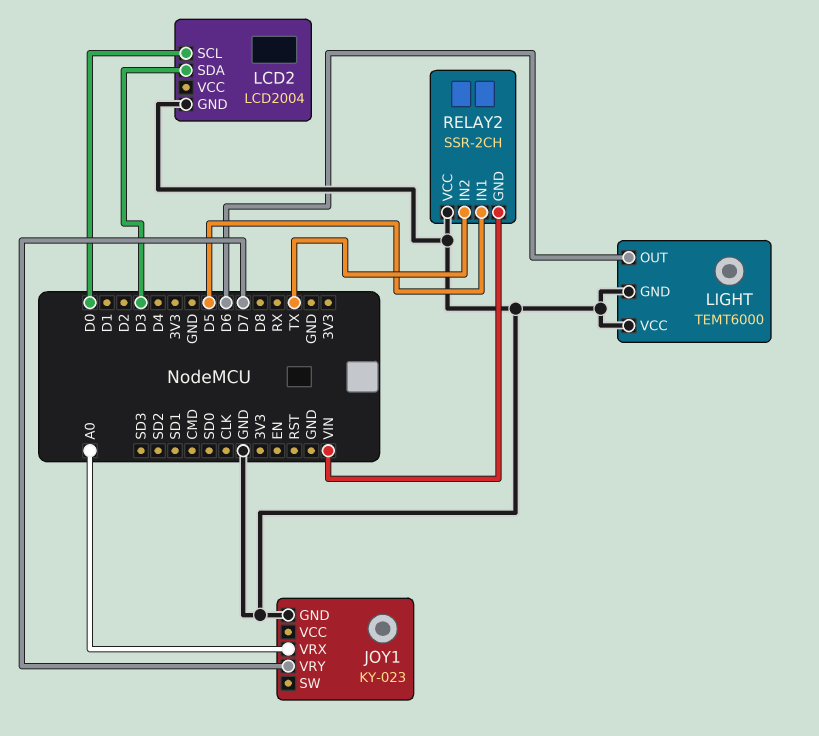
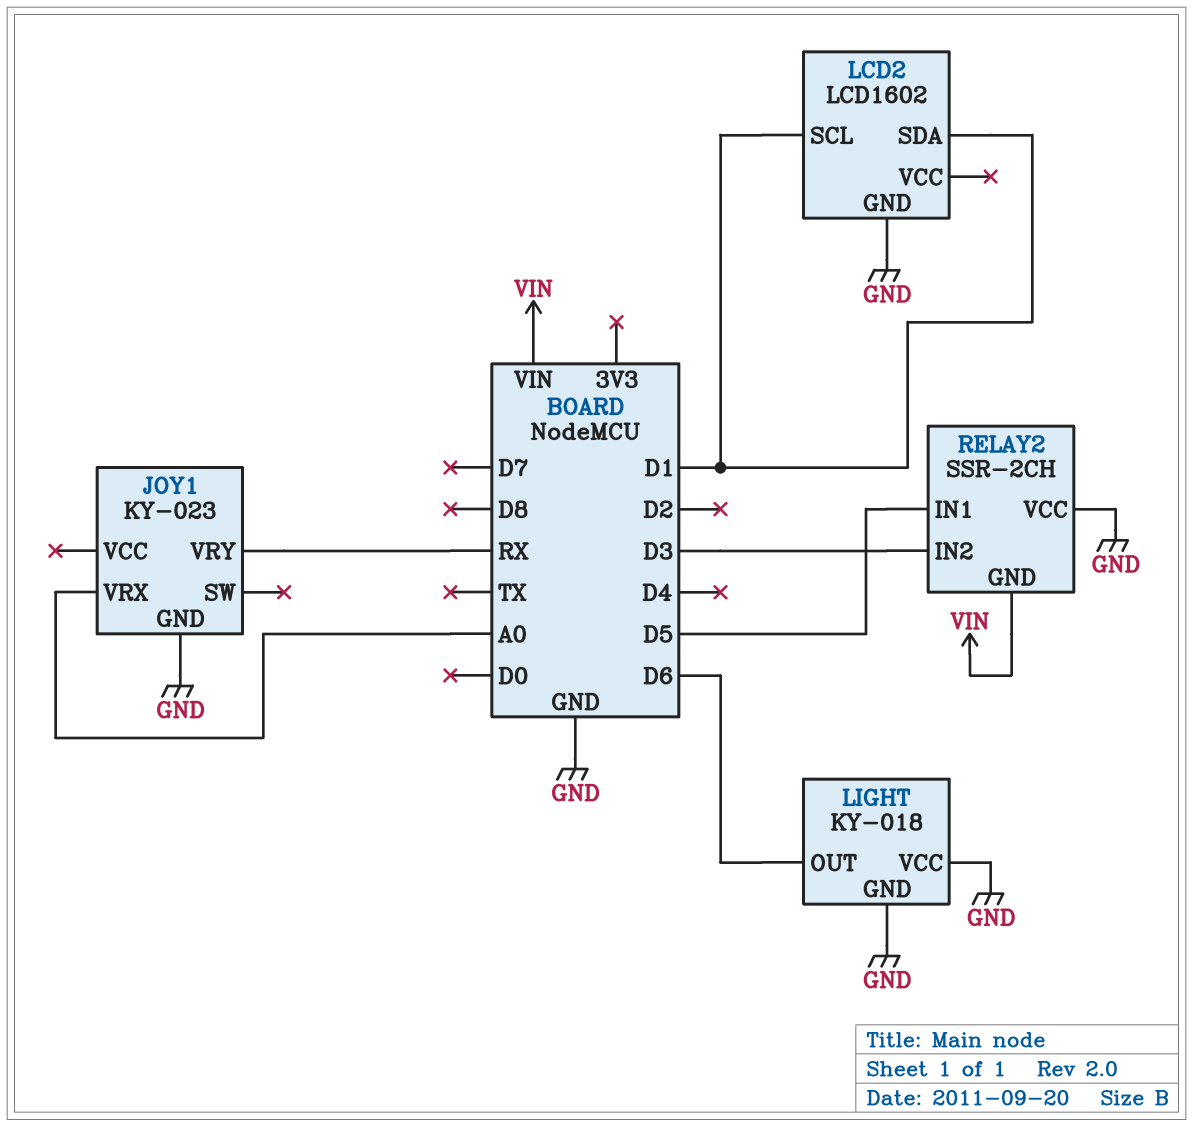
JOY1 pin VRY: D7 -> RX
LCD2: LCD2004 -> LCD1602
LCD2 pin SCL: D0 -> D1
LCD2 pin SDA: D3 -> D1
LIGHT: TEMT6000 -> KY-018
RELAY2 pin IN2: TX -> D3

